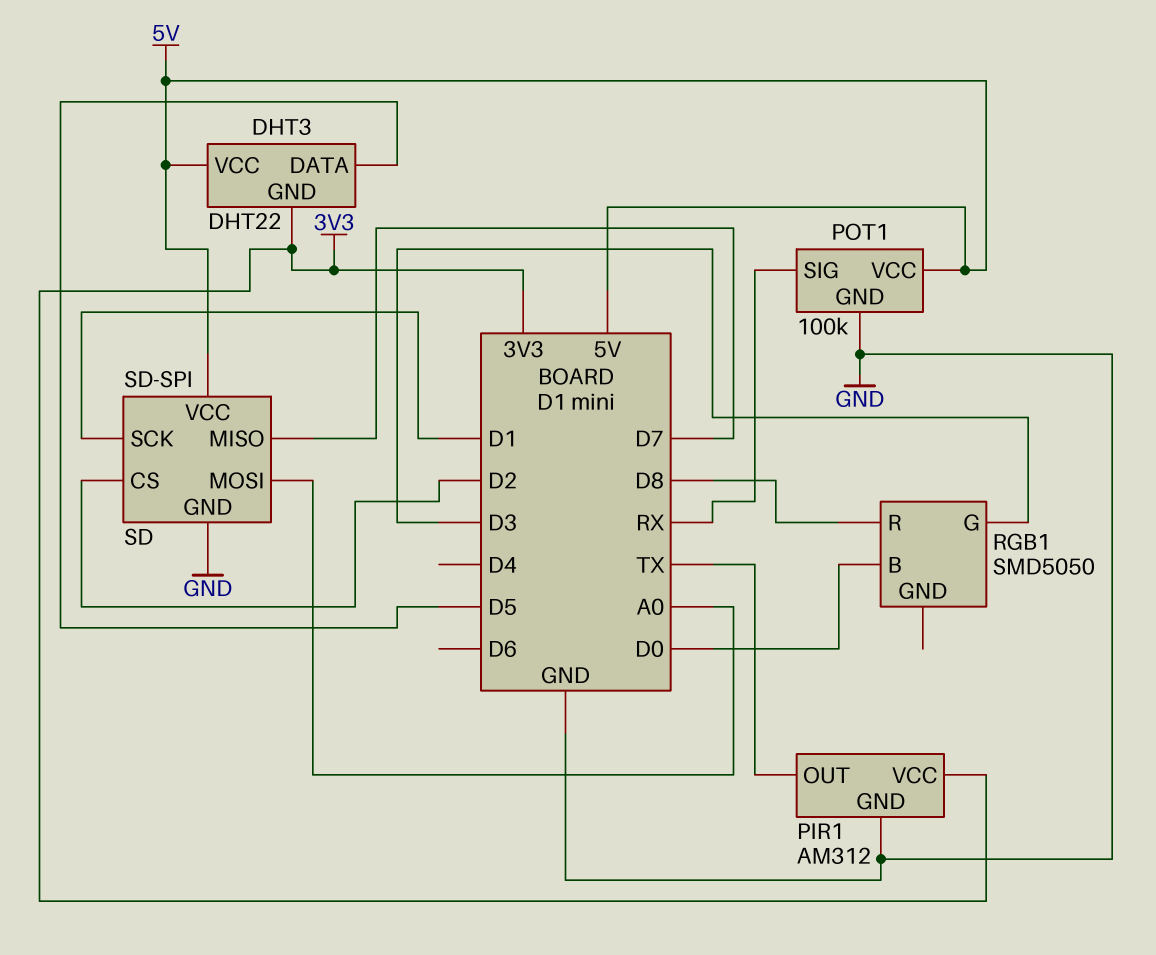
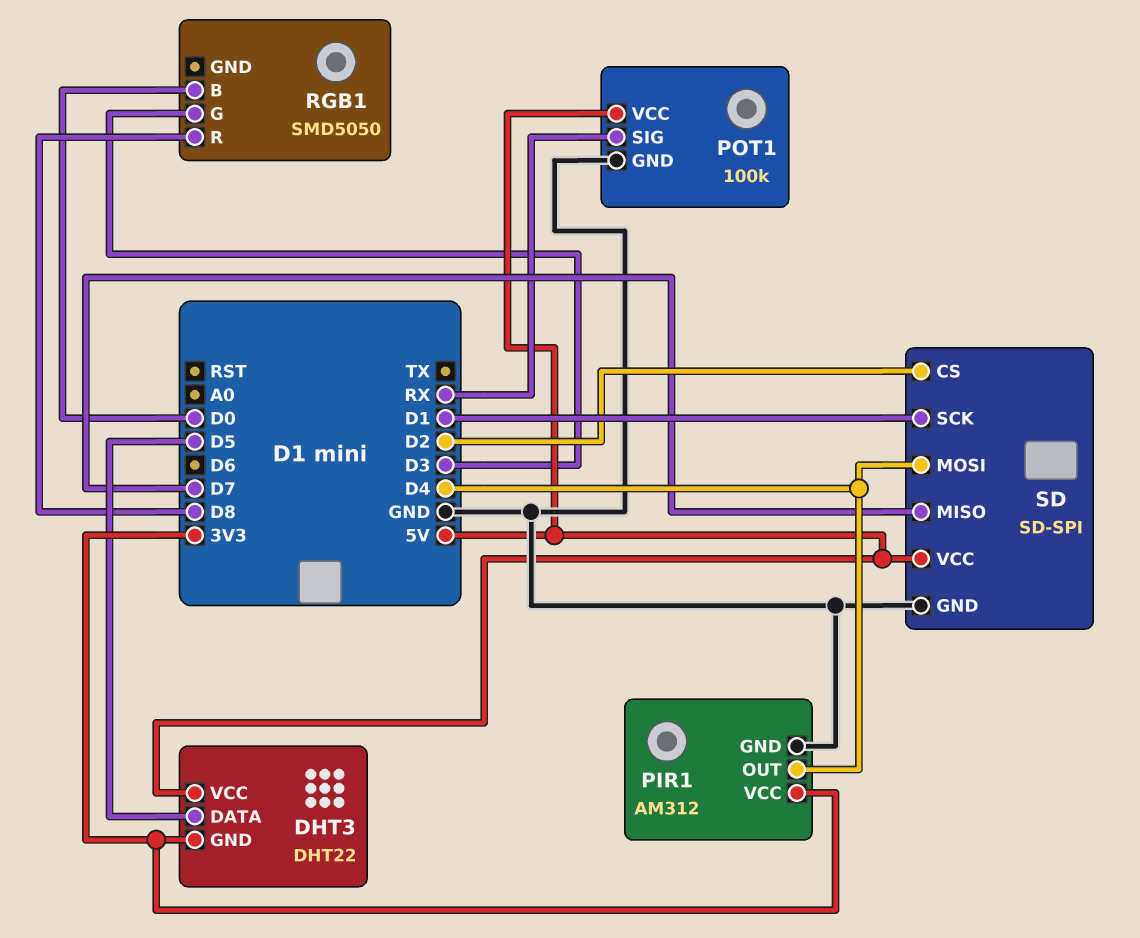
PIR1 pin OUT: TX -> D4
SD pin MOSI: A0 -> D4

